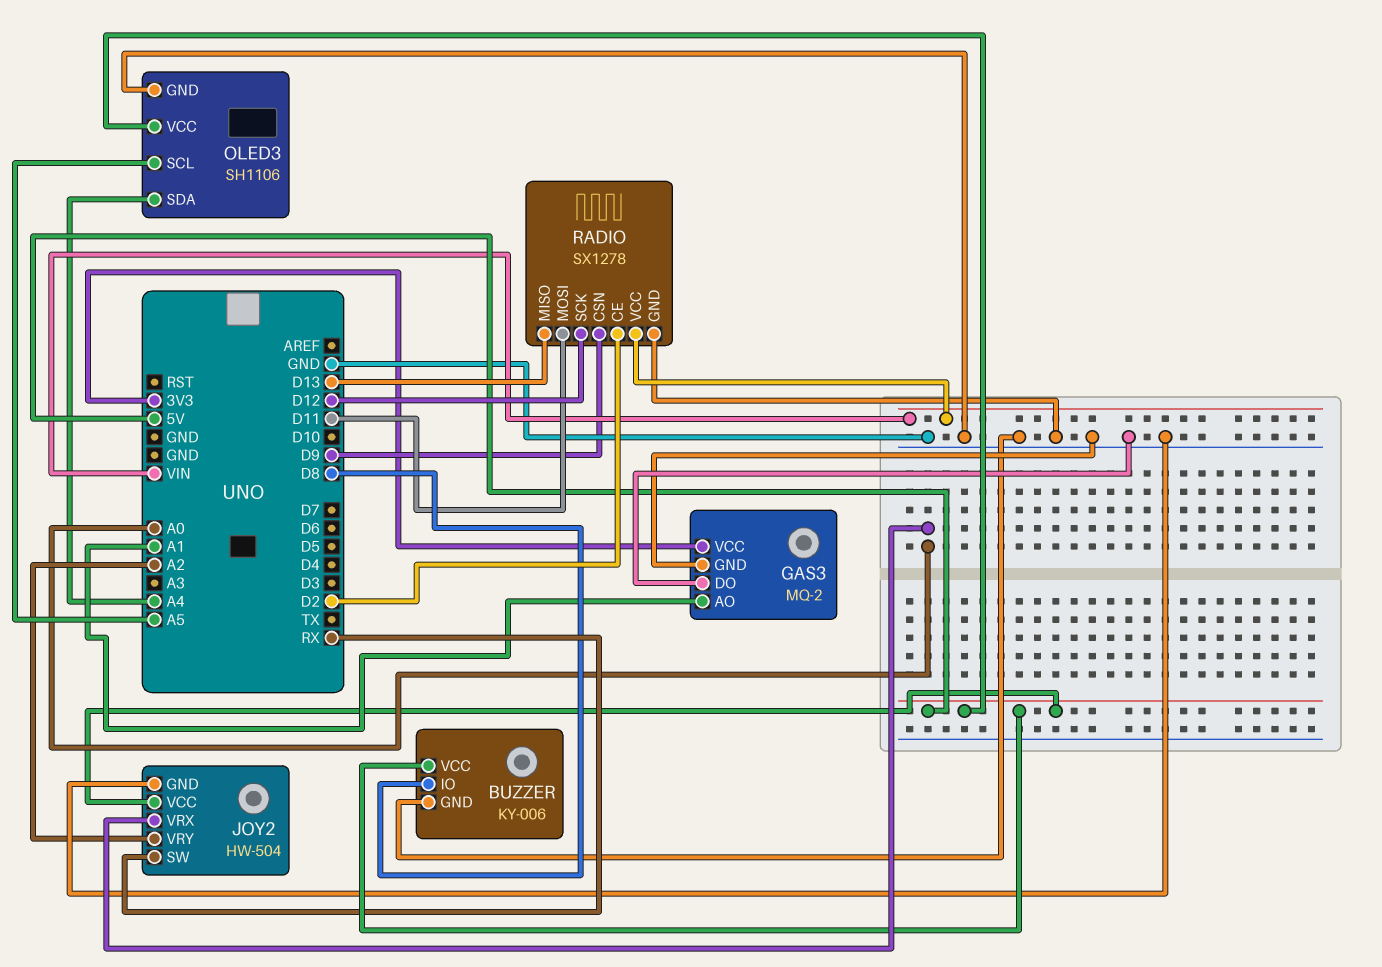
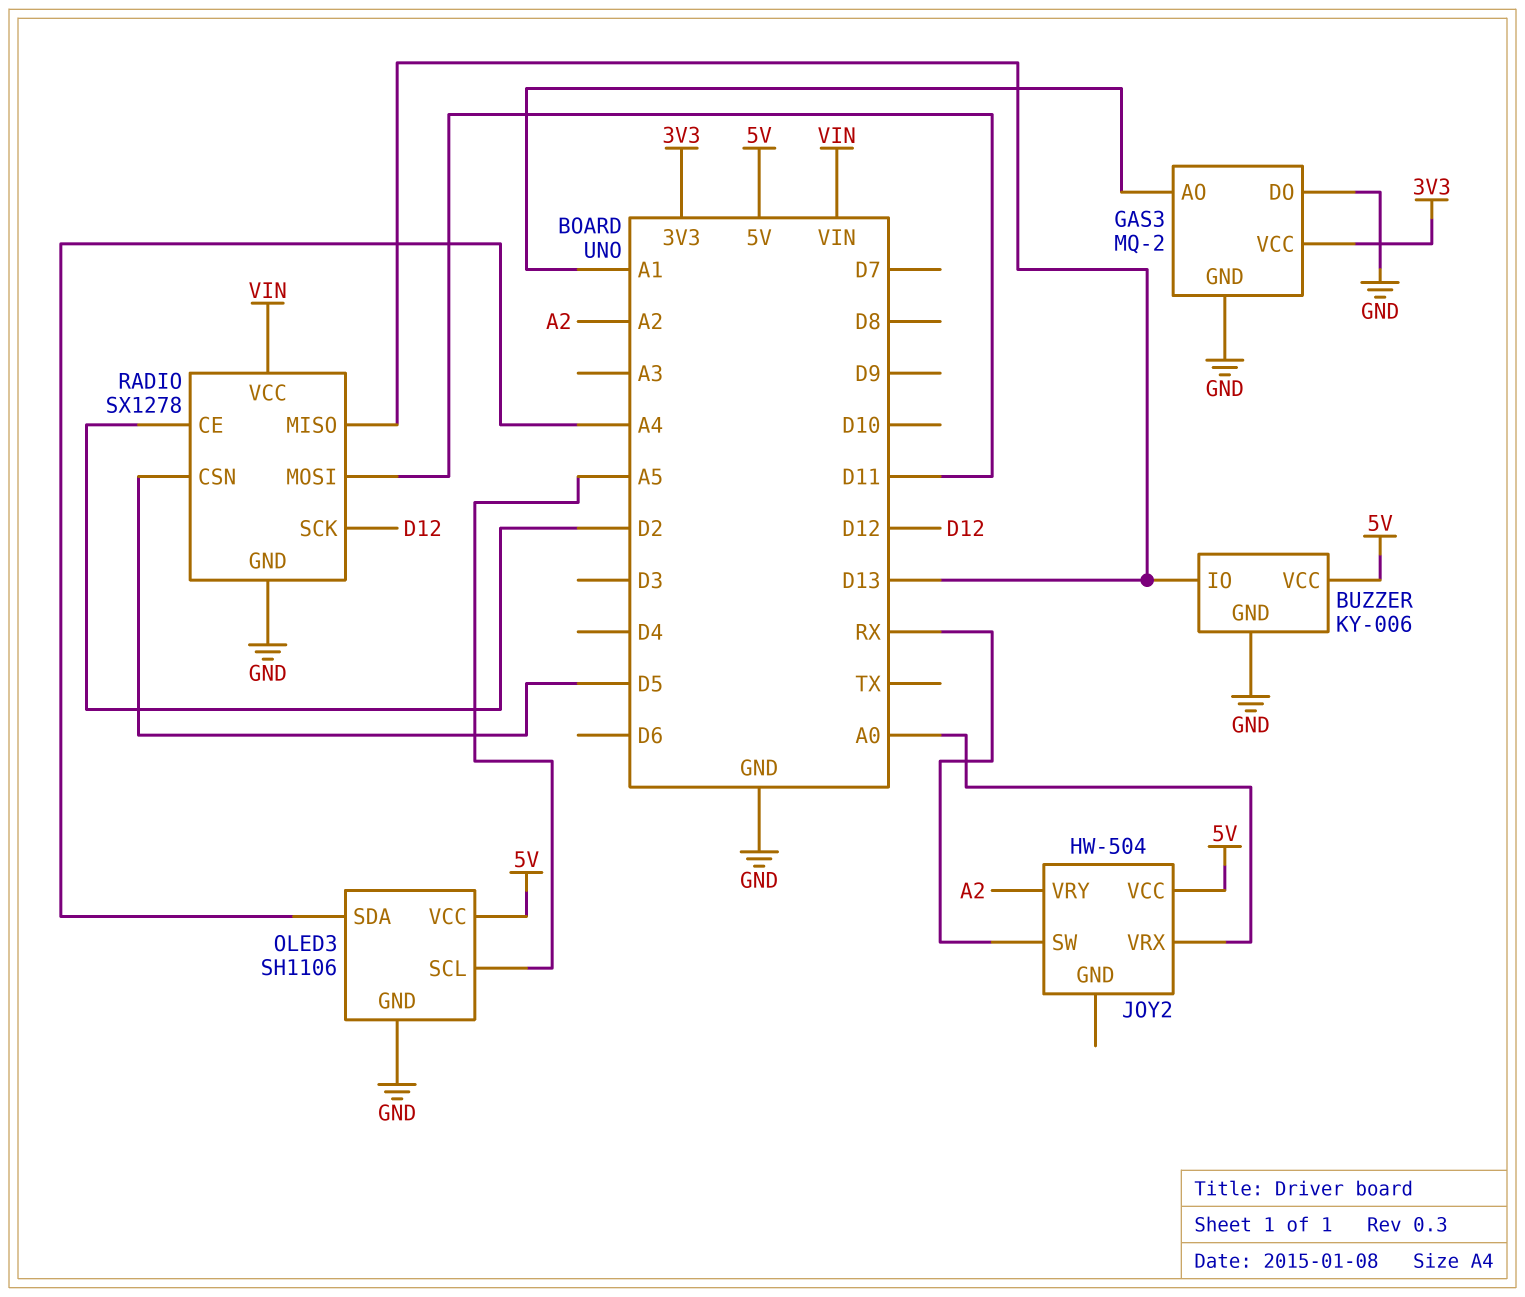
BUZZER pin IO: D8 -> D13
JOY2 pin GND: GND -> none
RADIO pin CSN: D9 -> D5

